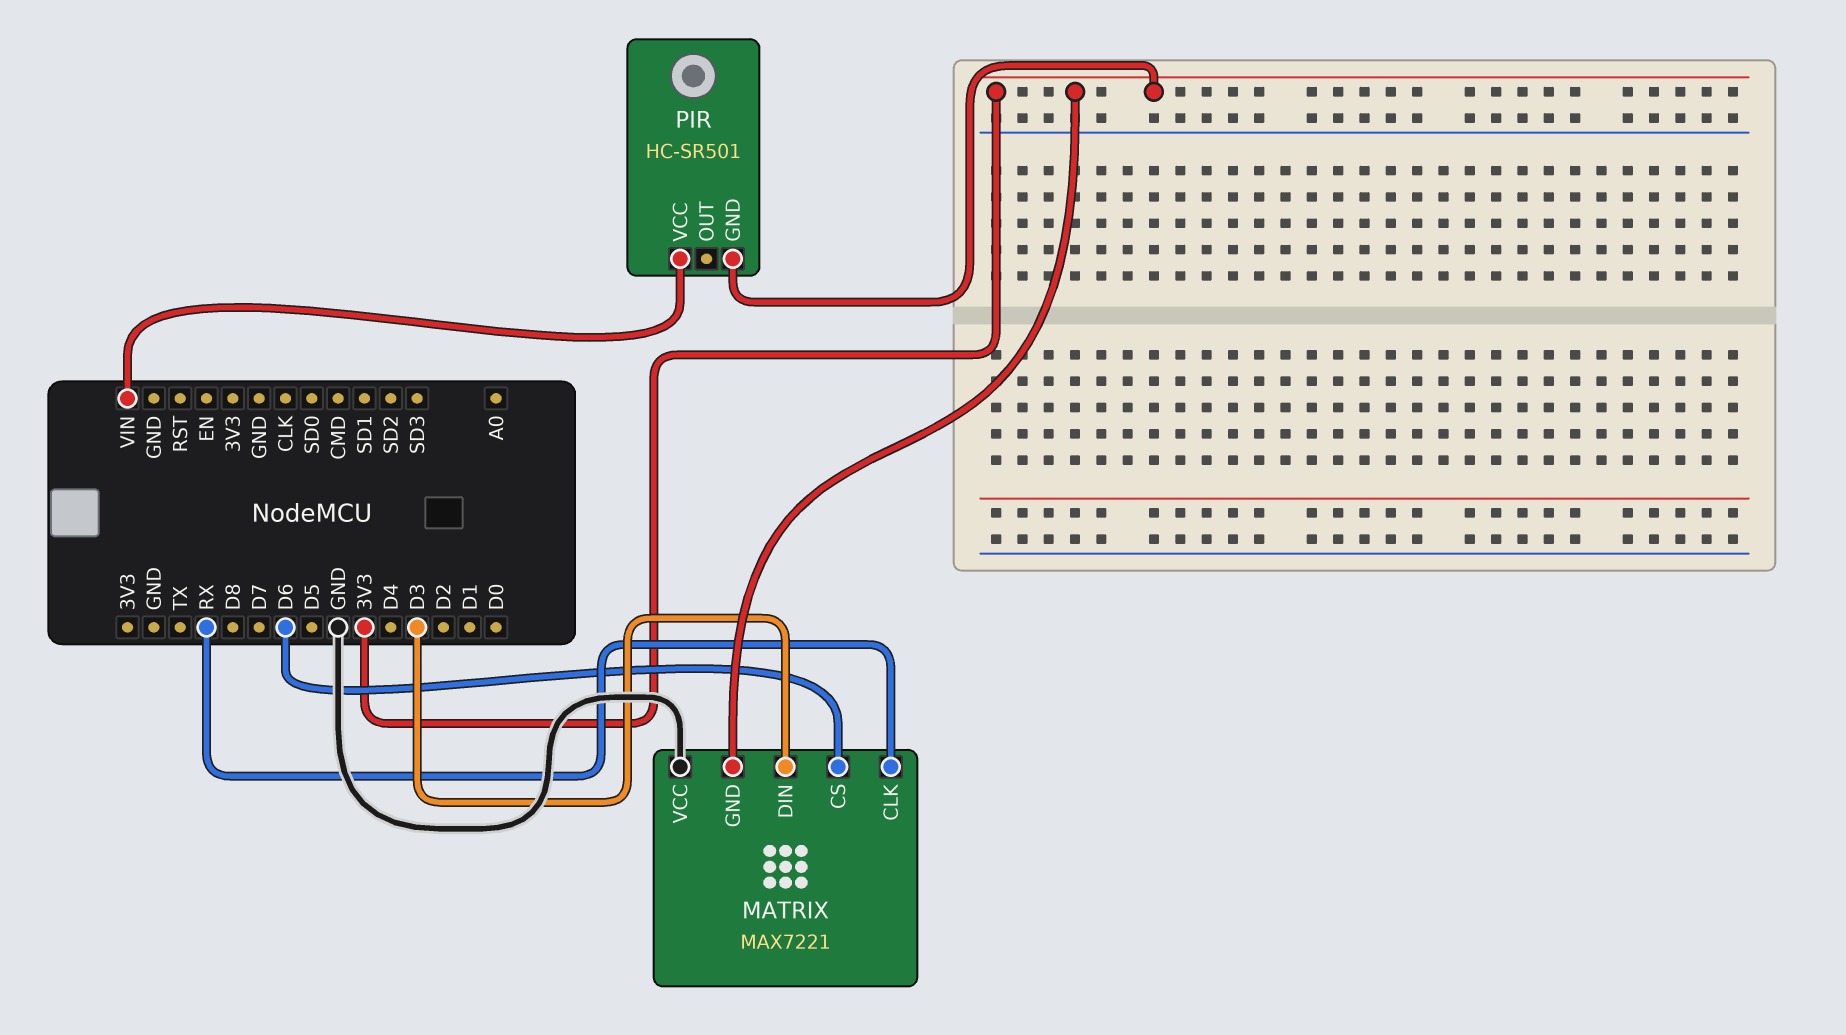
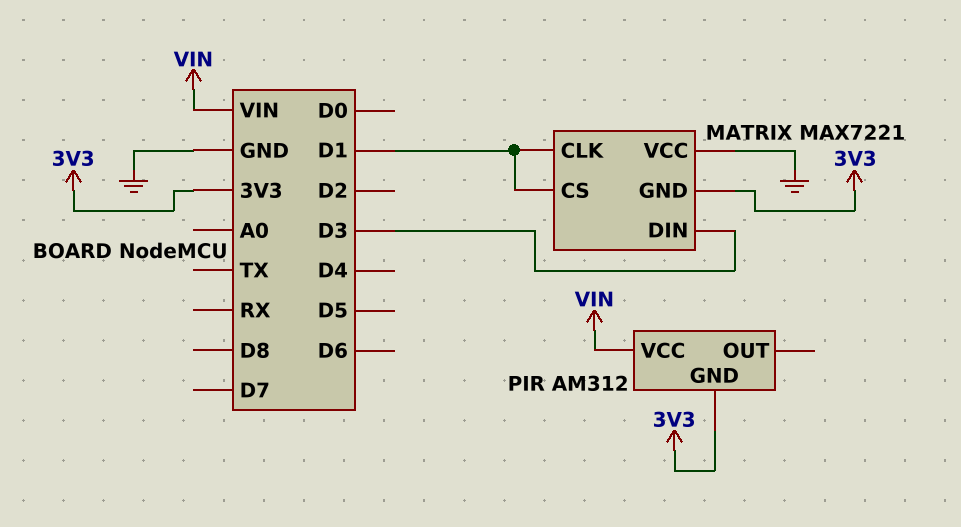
MATRIX pin CLK: RX -> D1
MATRIX pin CS: D6 -> D1
PIR: HC-SR501 -> AM312

